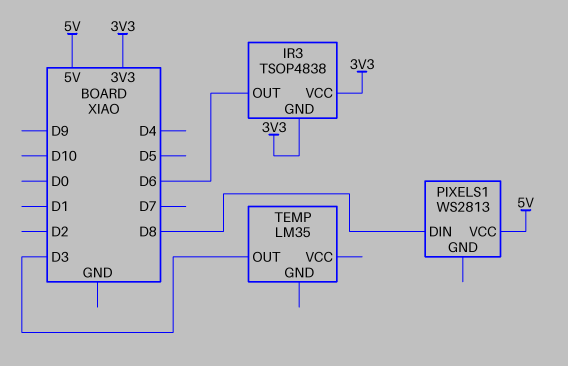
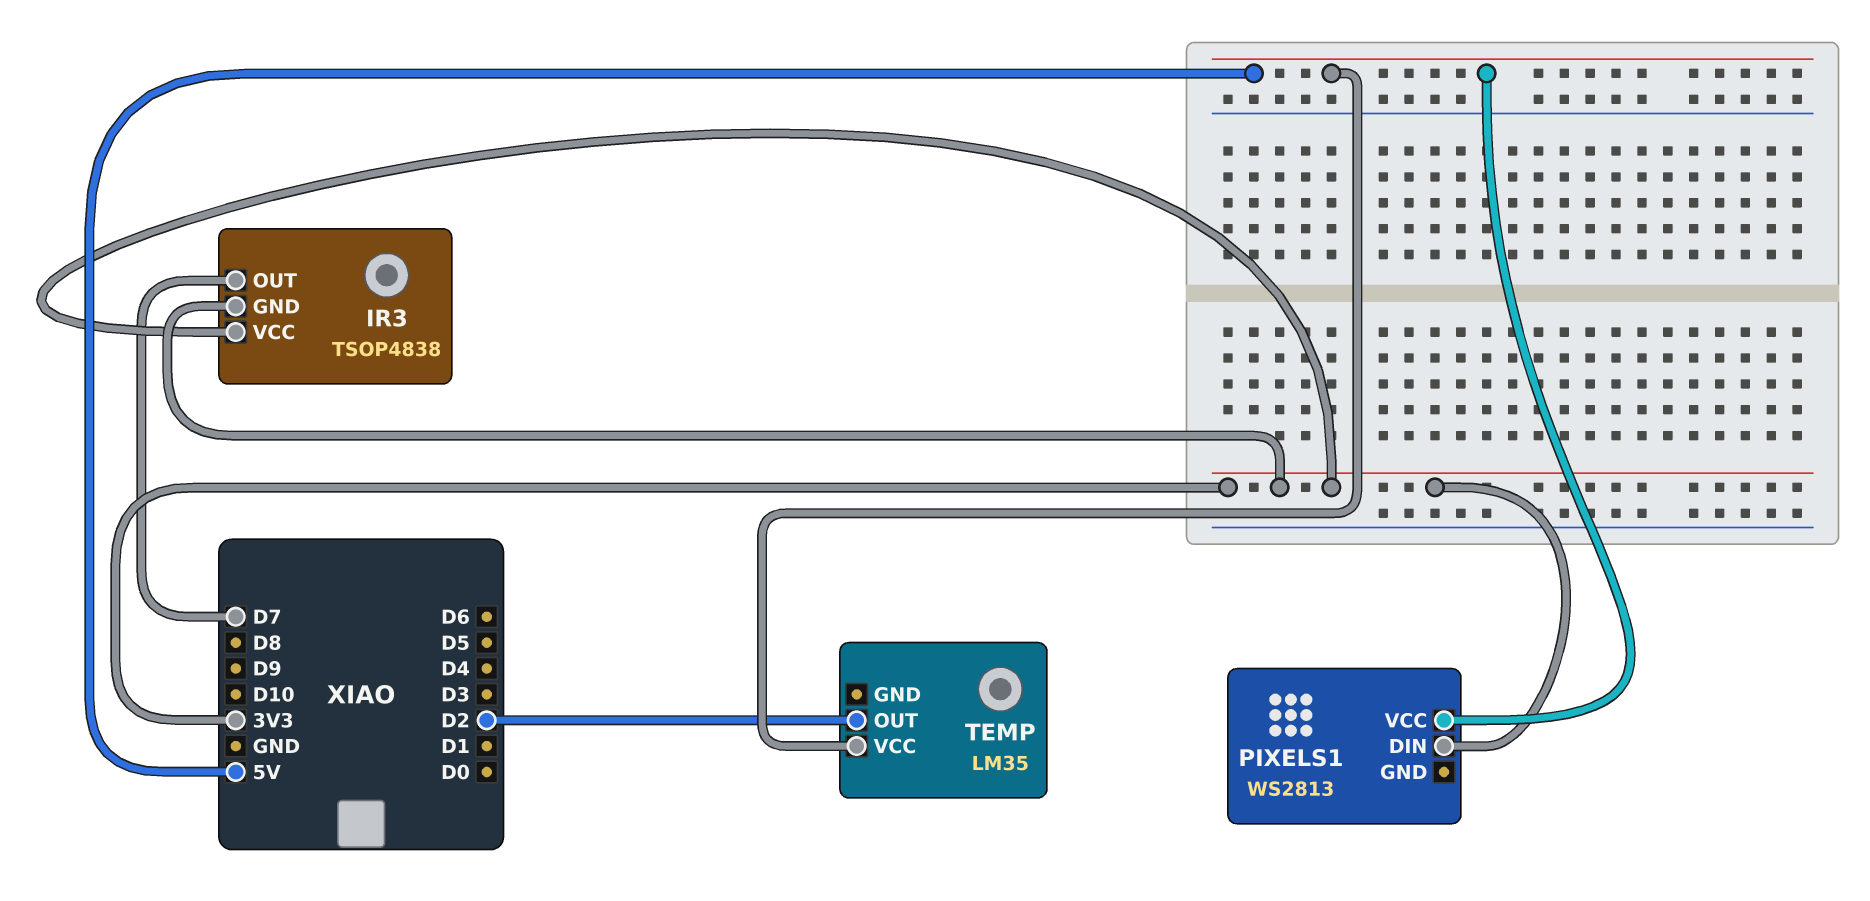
IR3 pin OUT: D6 -> D7
PIXELS1 pin DIN: D8 -> 3V3
TEMP pin OUT: D3 -> D2
TEMP pin VCC: none -> 5V

